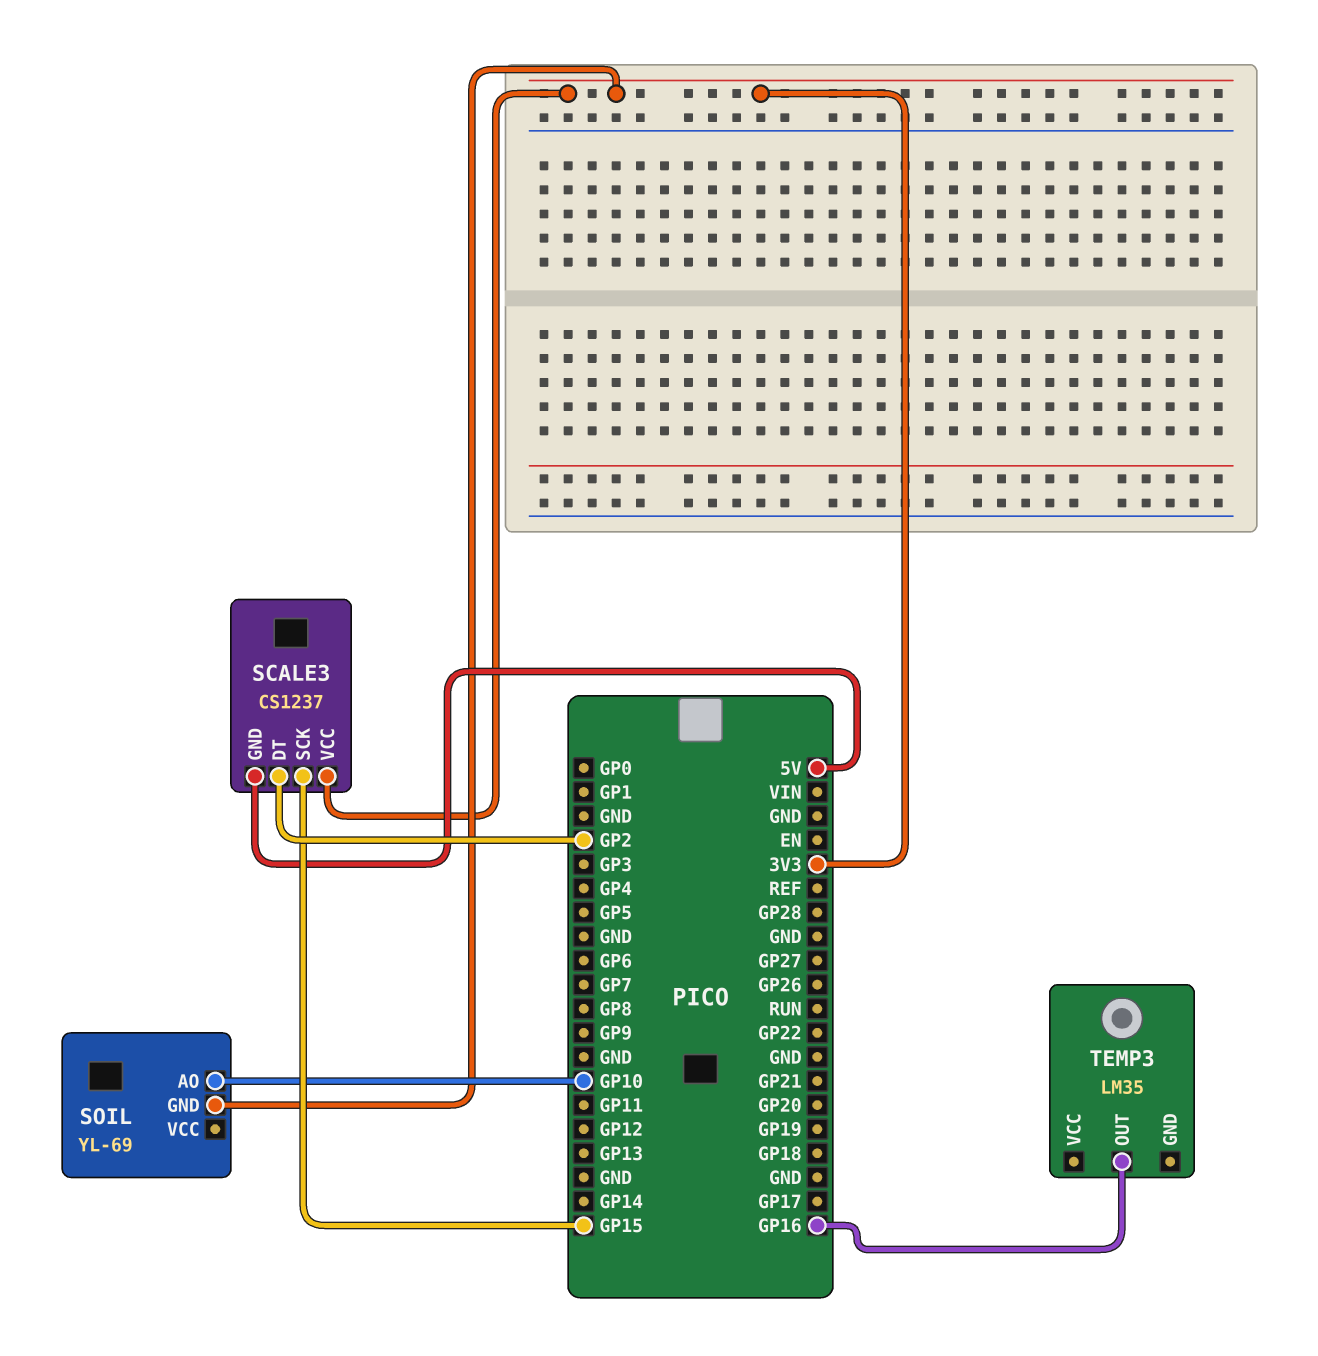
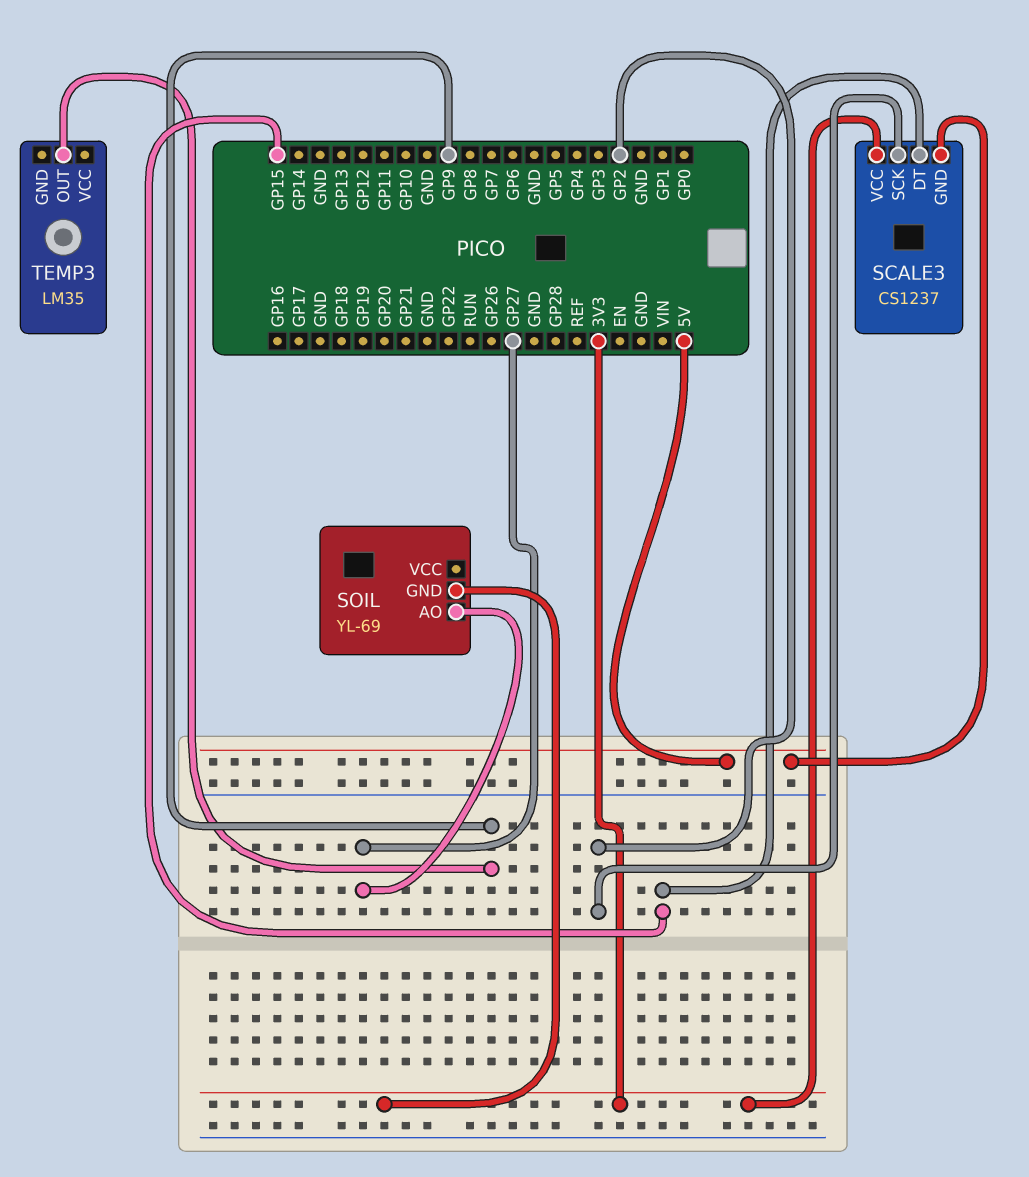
SCALE3 pin DT: GP2 -> GP15
SCALE3 pin SCK: GP15 -> GP2
SOIL pin AO: GP10 -> GP27
TEMP3 pin OUT: GP16 -> GP9

